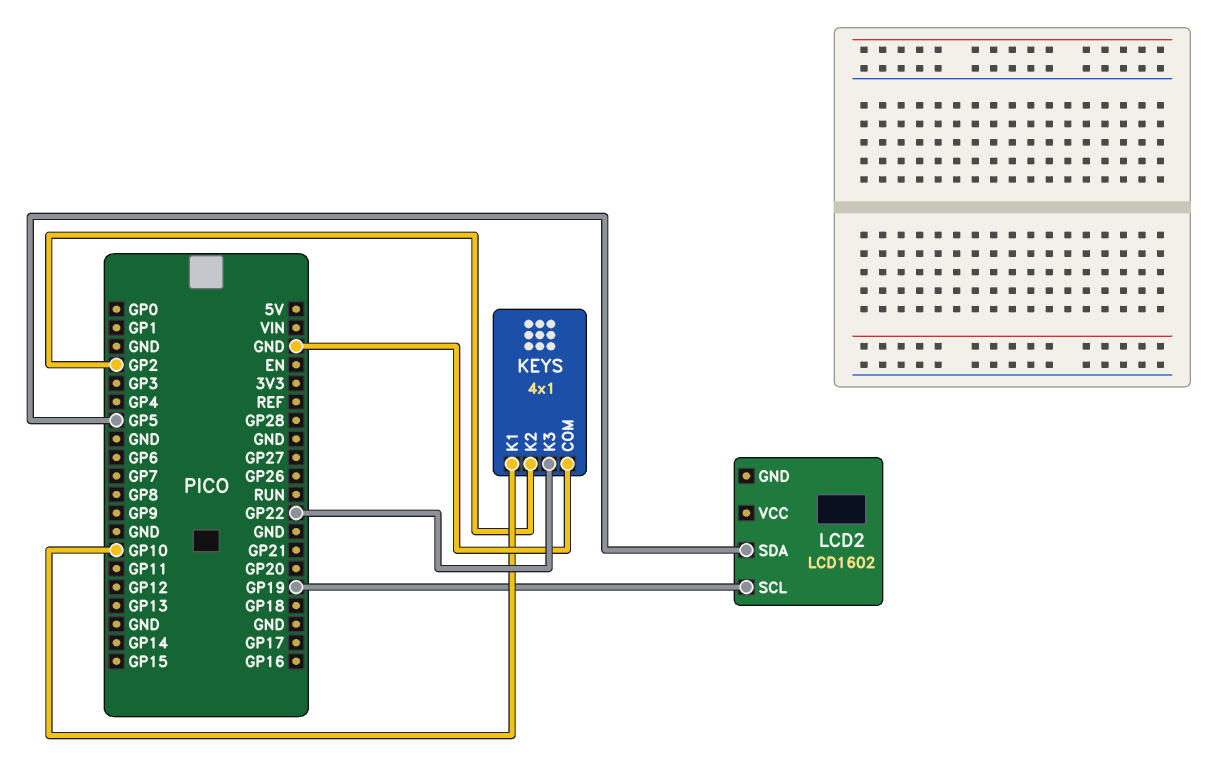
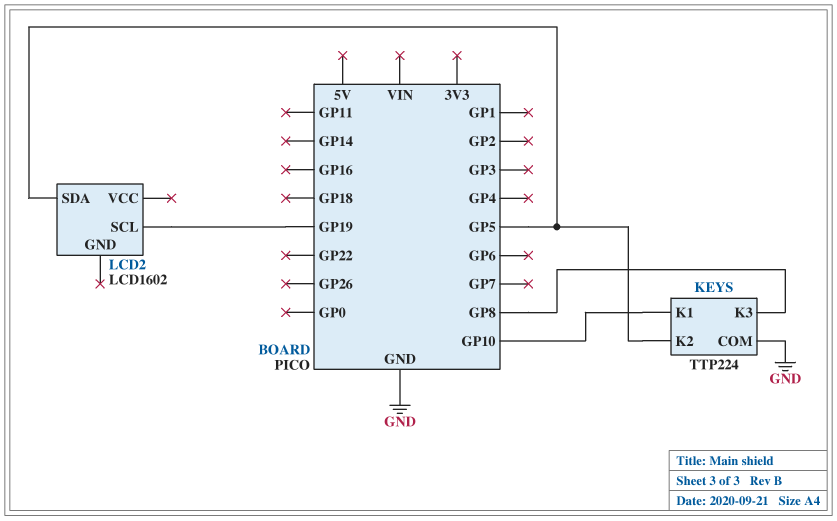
KEYS: 4x1 -> TTP224
KEYS pin K2: GP2 -> GP5
KEYS pin K3: GP22 -> GP8

